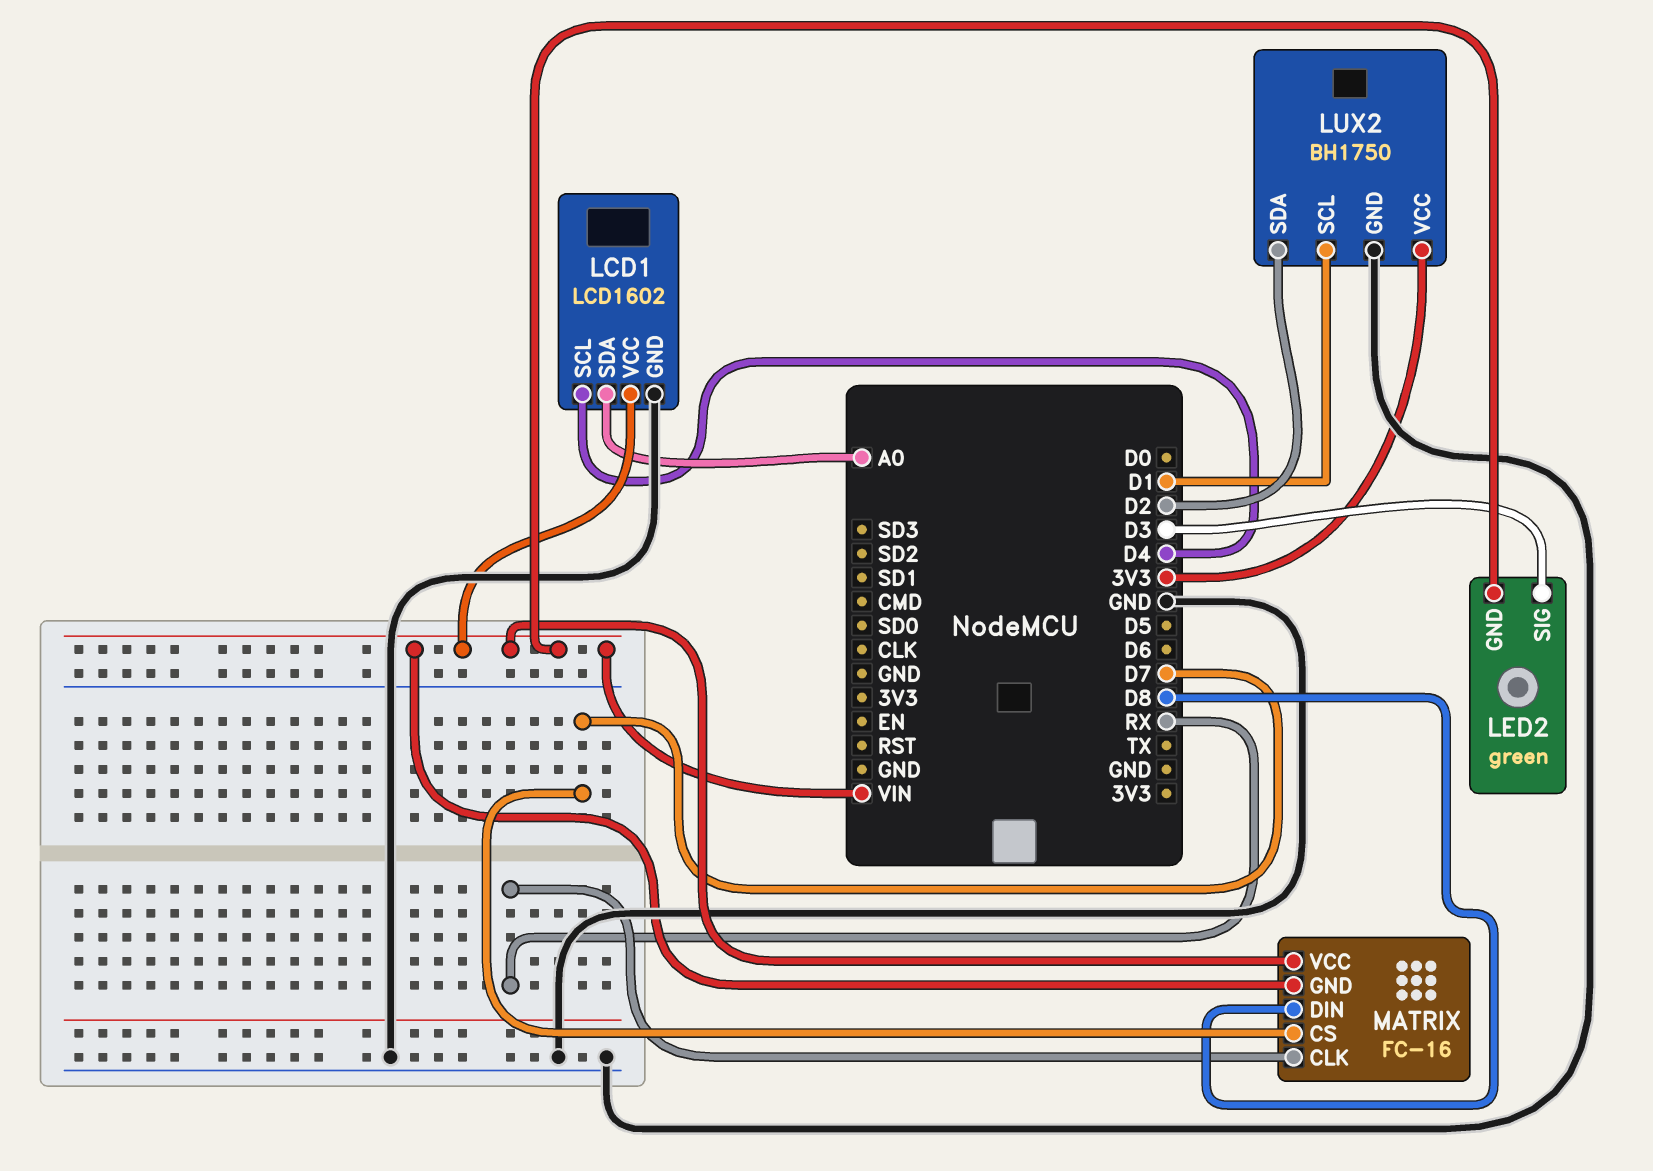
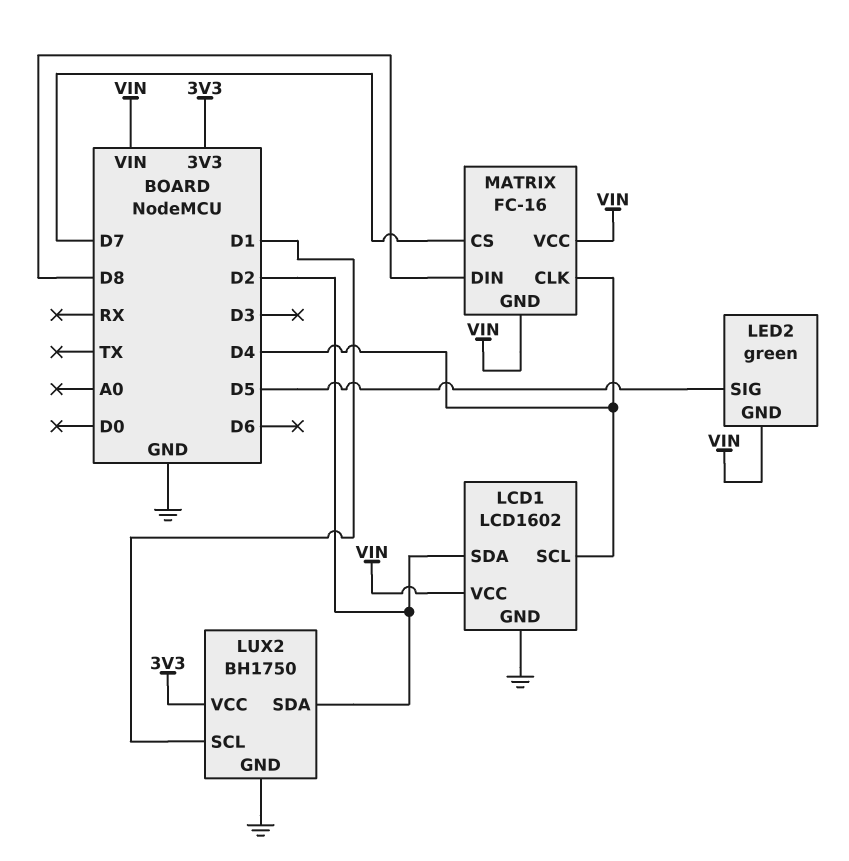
LCD1 pin SDA: A0 -> D2
LED2 pin SIG: D3 -> D5
MATRIX pin CLK: RX -> D4

